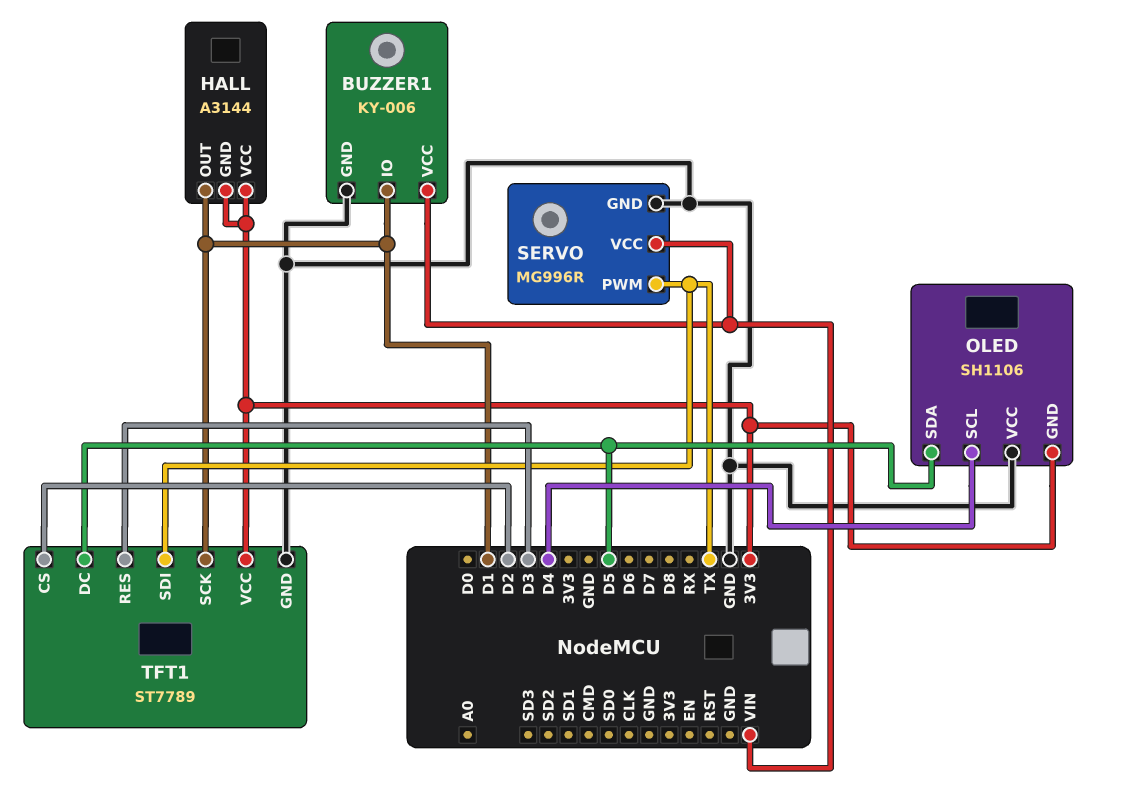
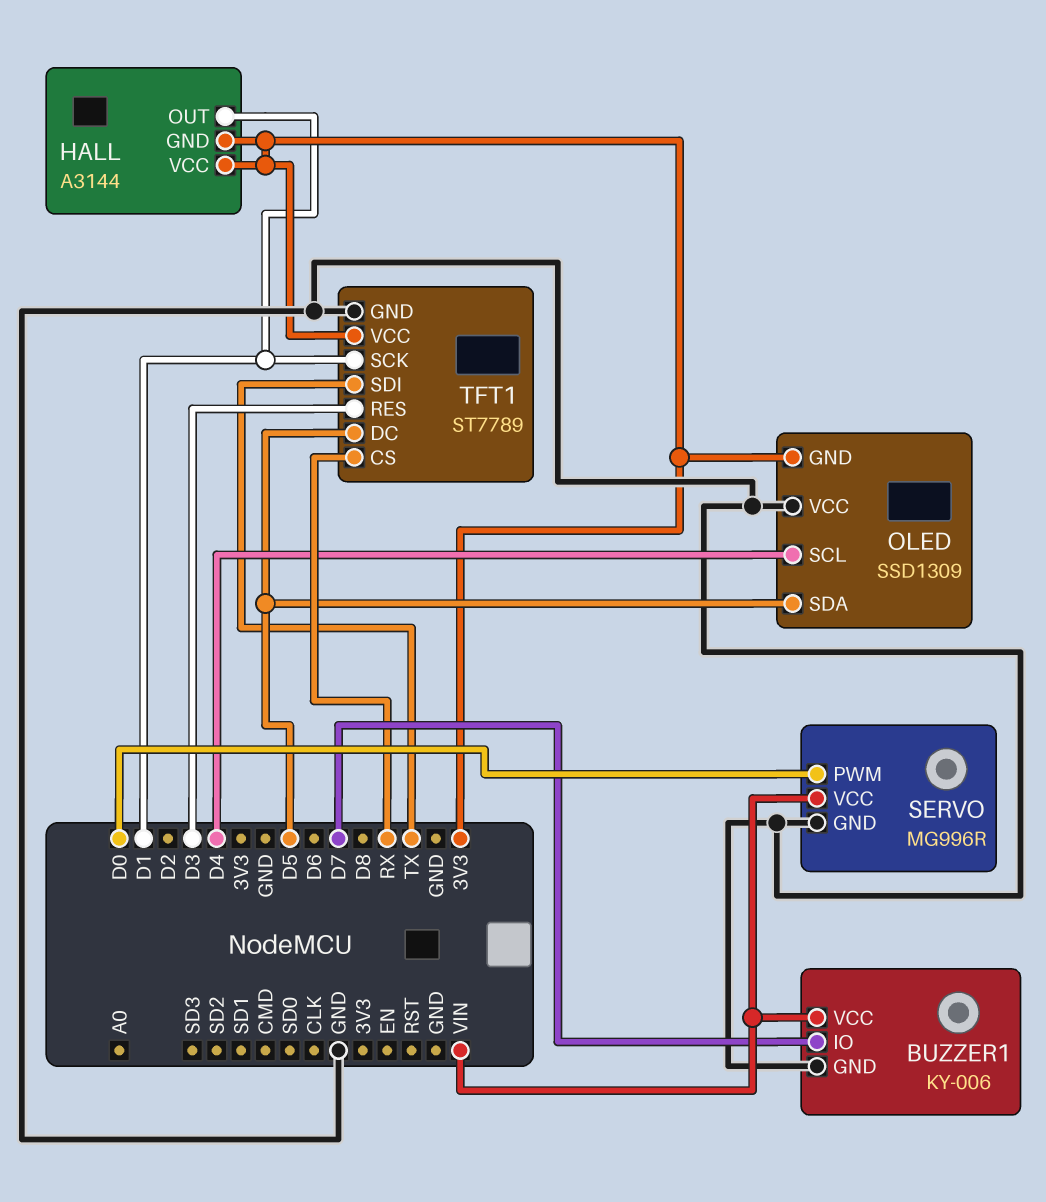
BUZZER1 pin IO: D1 -> D7
OLED: SH1106 -> SSD1309
SERVO pin PWM: TX -> D0
TFT1 pin CS: D2 -> RX

